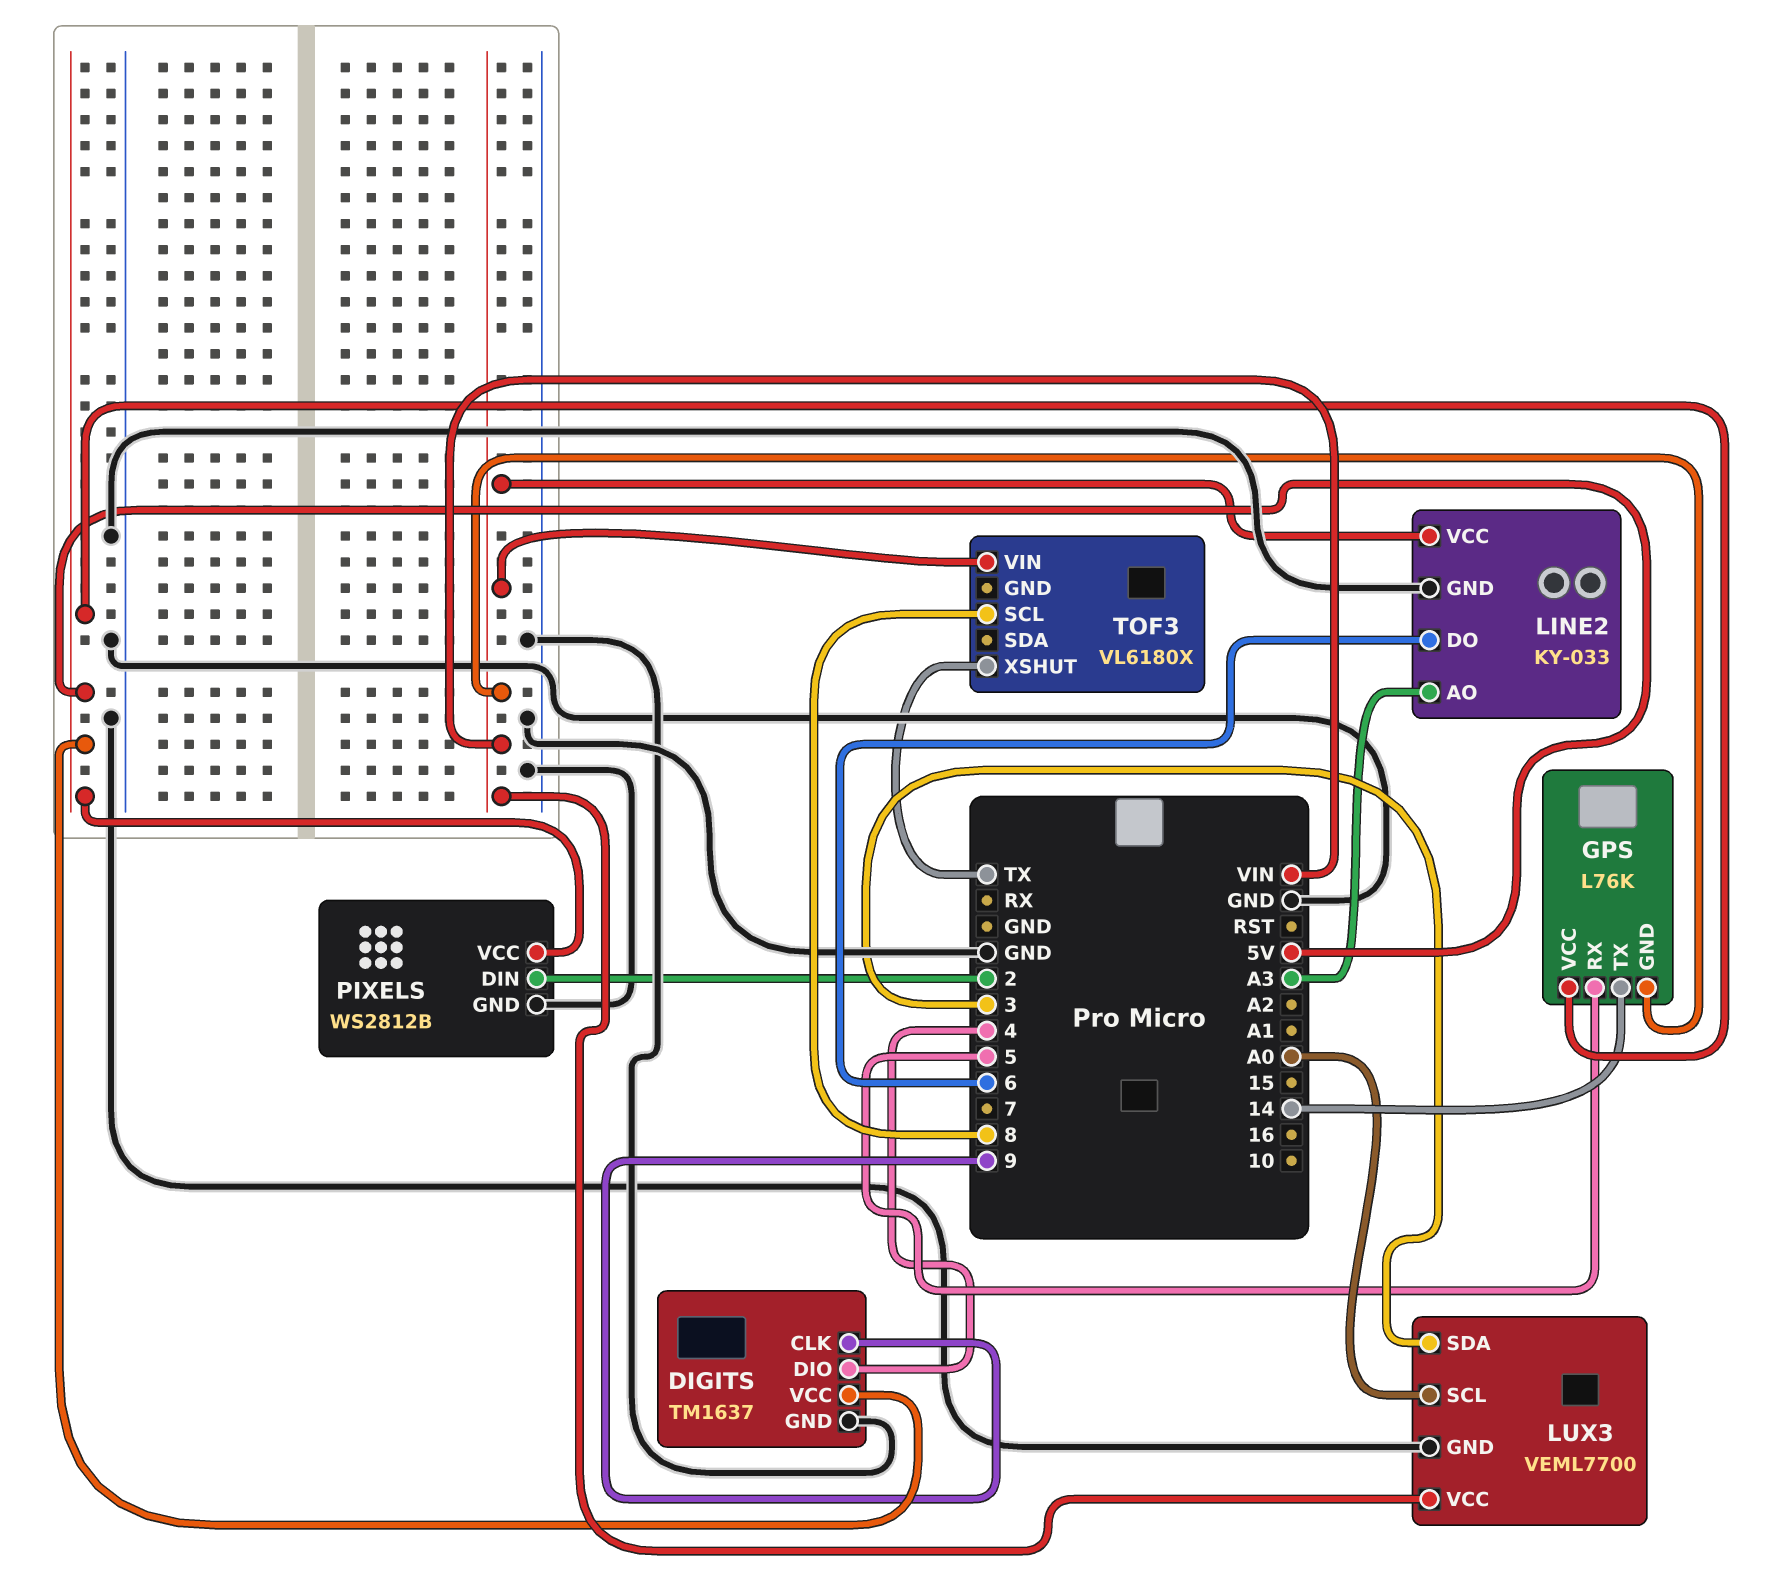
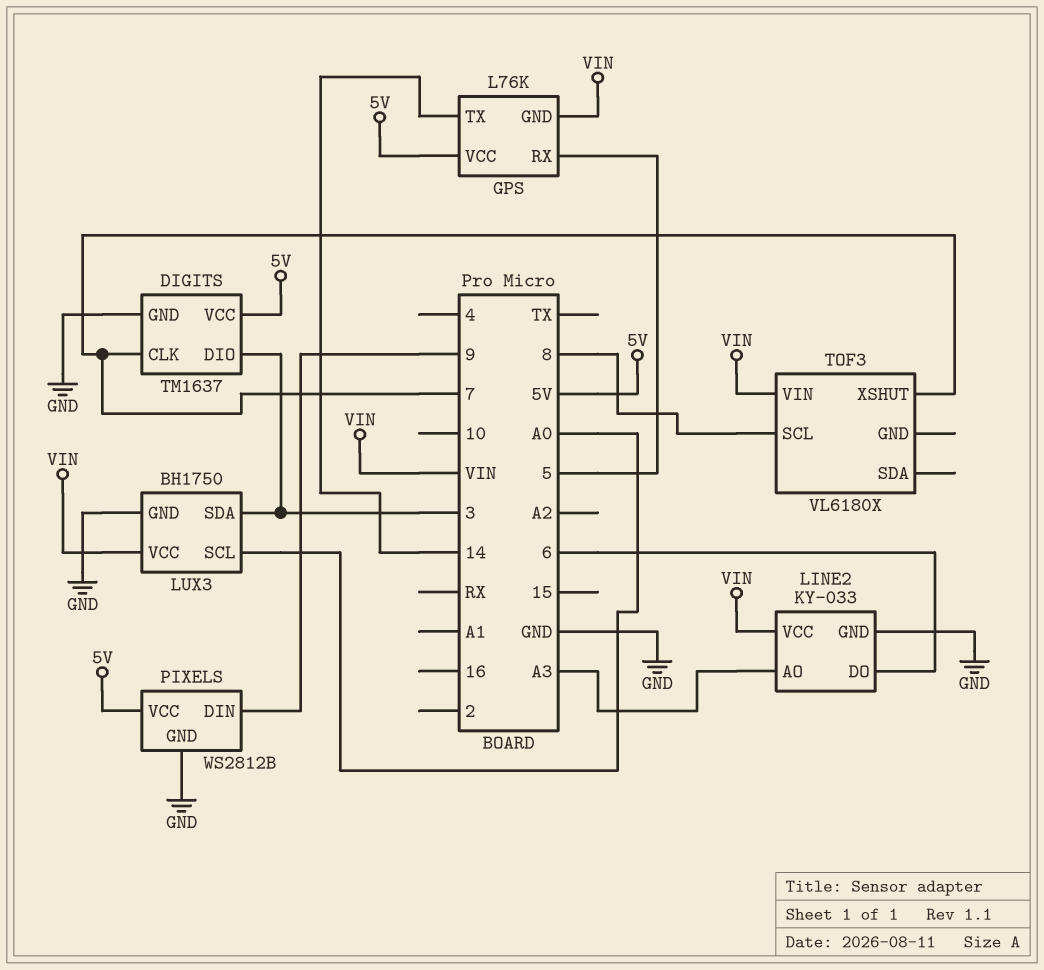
DIGITS pin CLK: 9 -> 7
DIGITS pin DIO: 4 -> 3
LUX3: VEML7700 -> BH1750
PIXELS pin DIN: 2 -> 9
TOF3 pin XSHUT: TX -> 7

